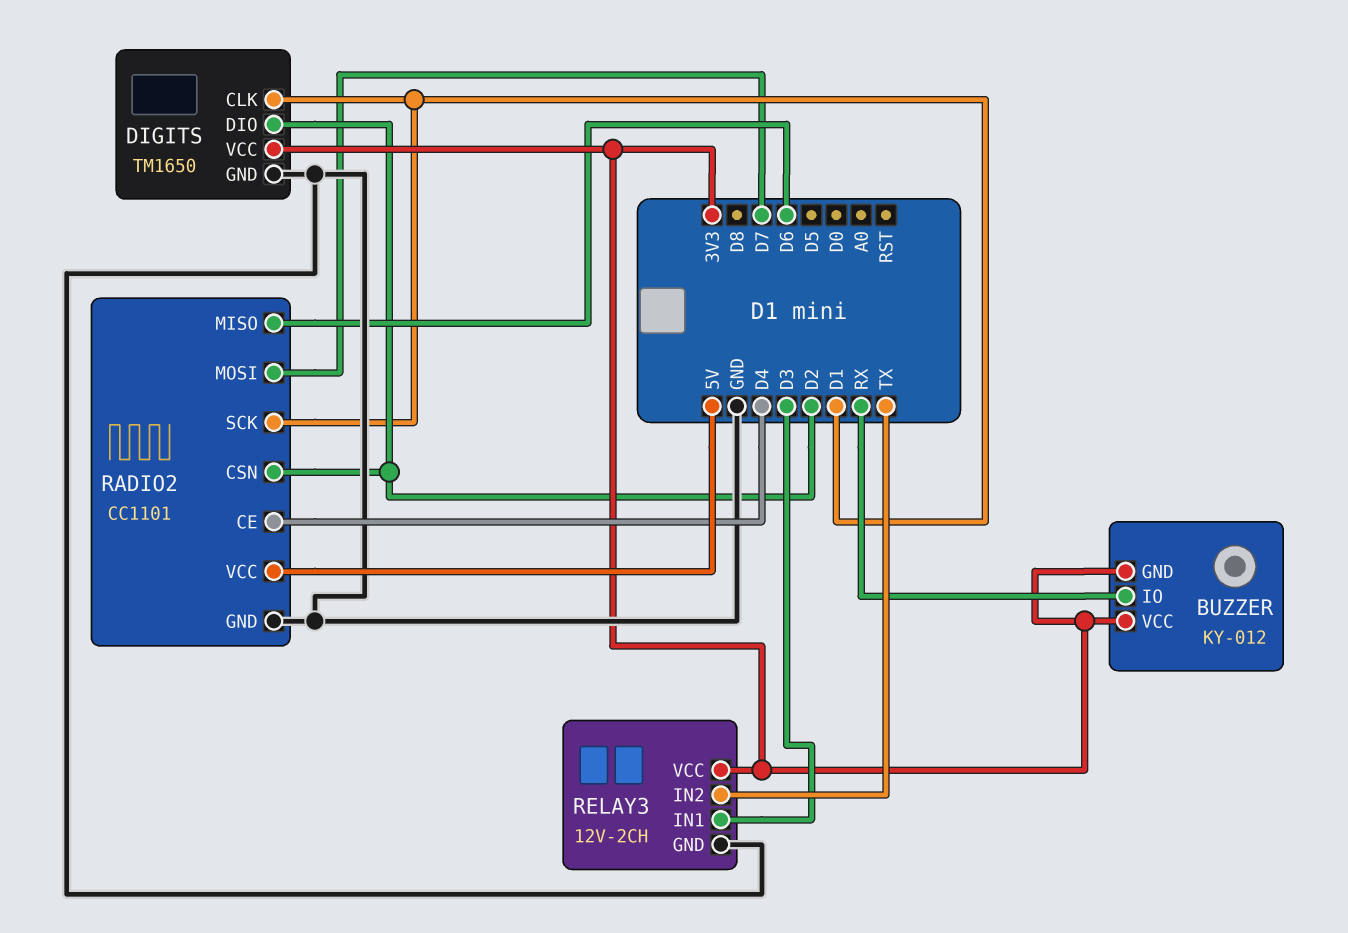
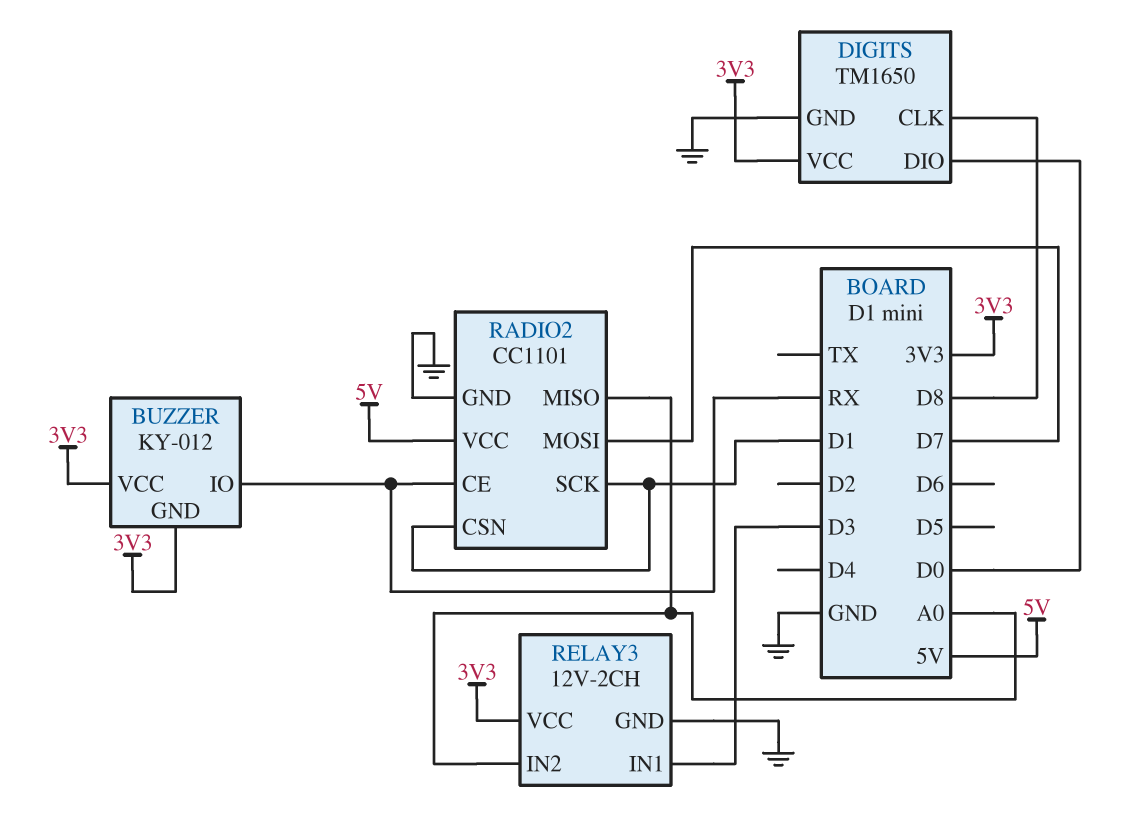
DIGITS pin CLK: D1 -> D8
DIGITS pin DIO: D2 -> D0
RADIO2 pin CE: D4 -> RX
RADIO2 pin CSN: D2 -> D1
RADIO2 pin MISO: D6 -> A0
RELAY3 pin IN2: TX -> A0

